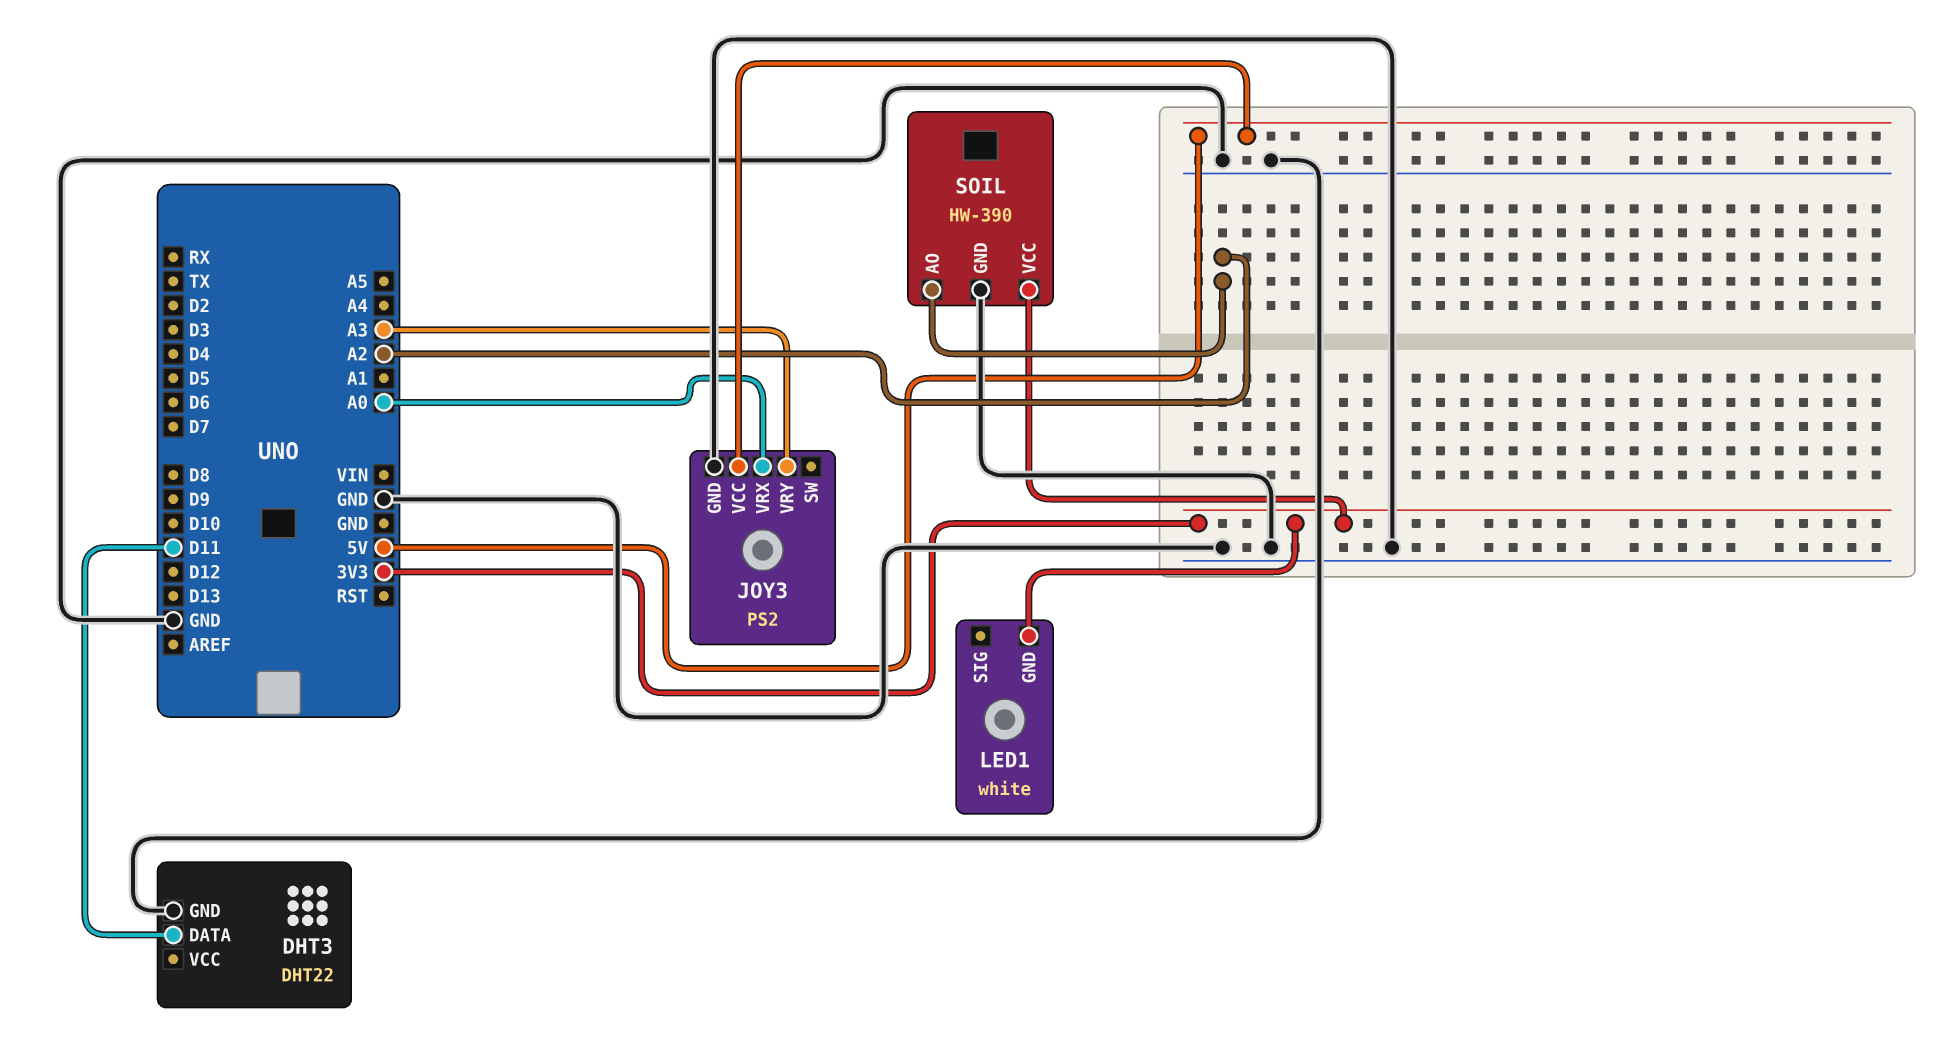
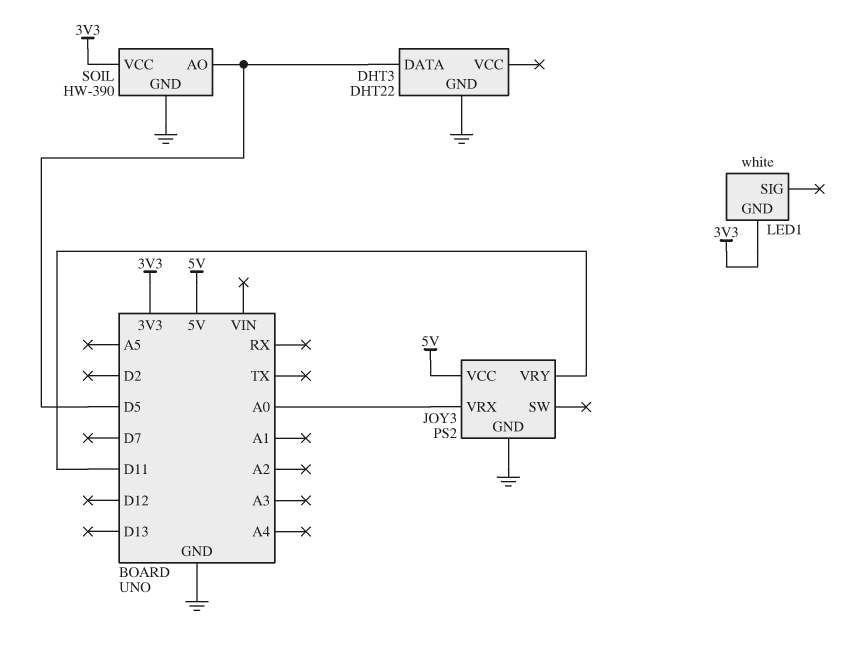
DHT3 pin DATA: D11 -> D5
JOY3 pin VRY: A3 -> D11
SOIL pin AO: A2 -> D5

